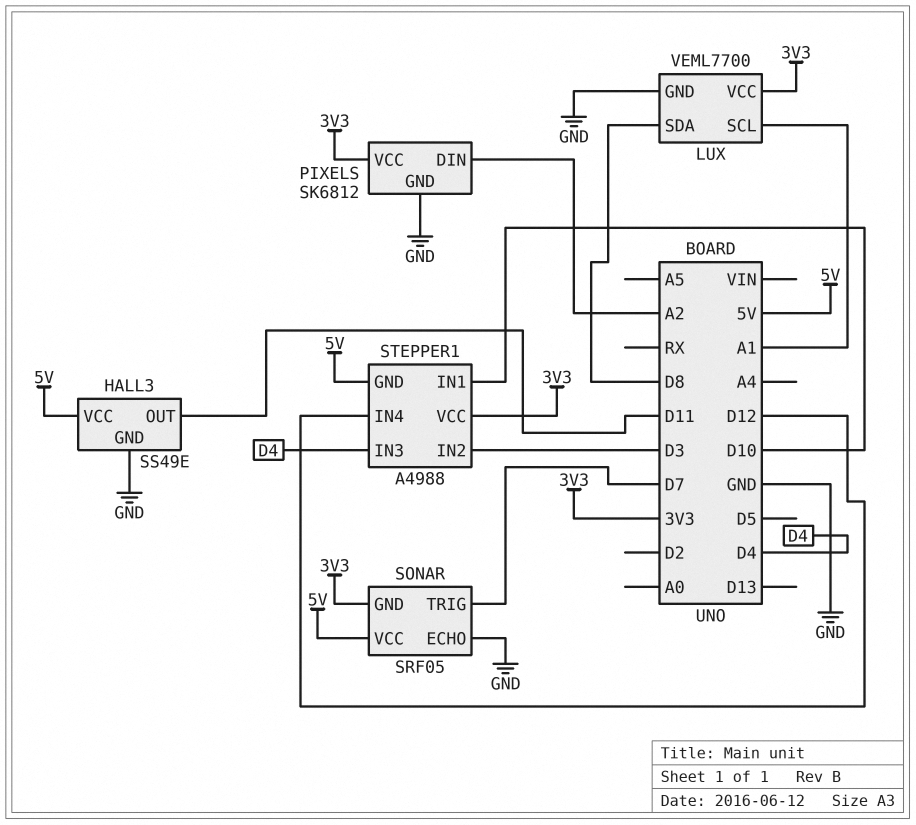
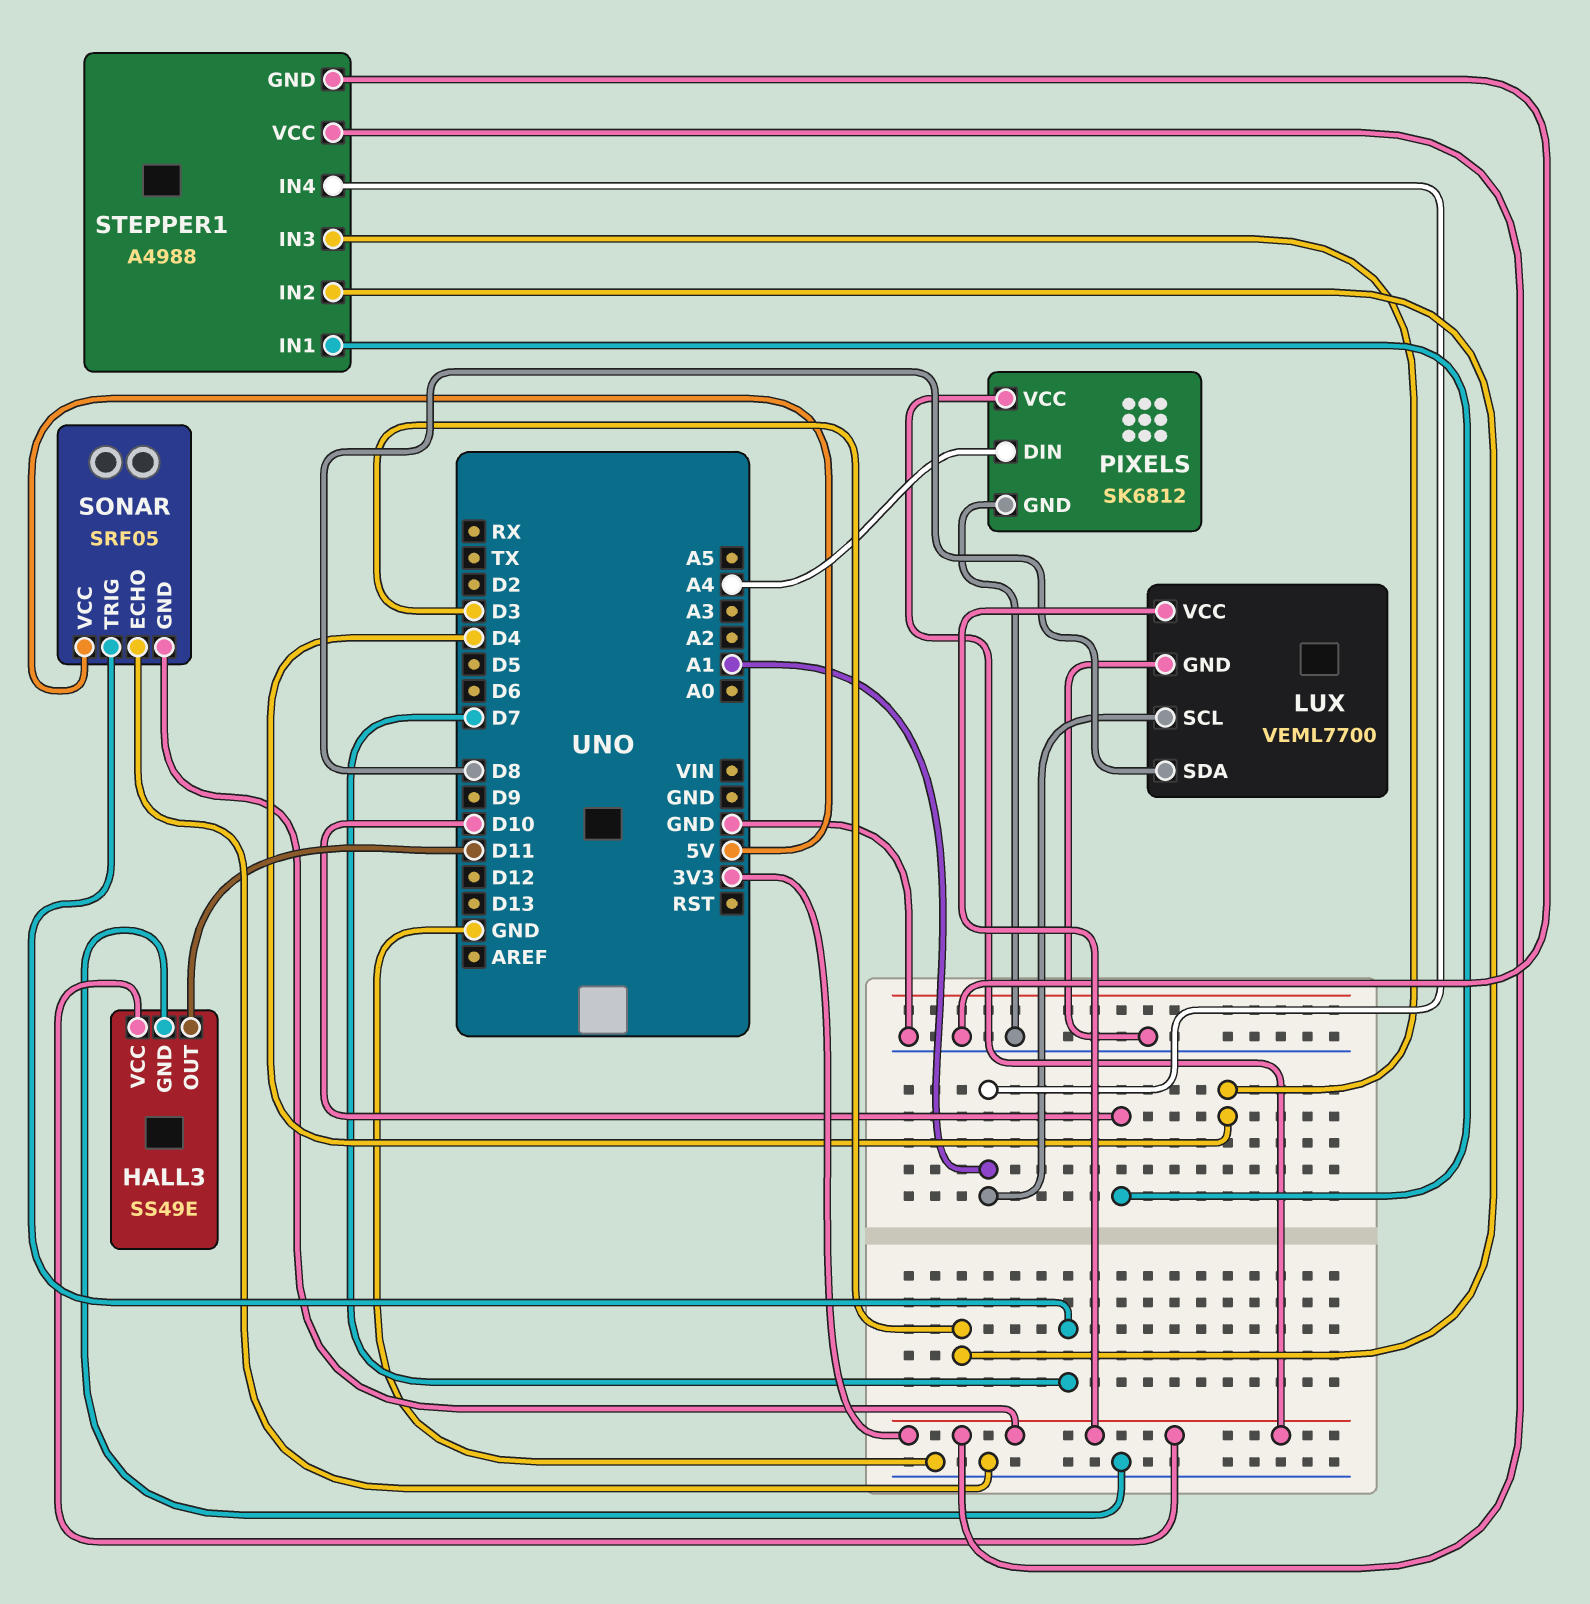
HALL3 pin VCC: 5V -> 3V3
PIXELS pin DIN: A2 -> A4
STEPPER1 pin GND: 5V -> GND
STEPPER1 pin IN4: D12 -> A1

